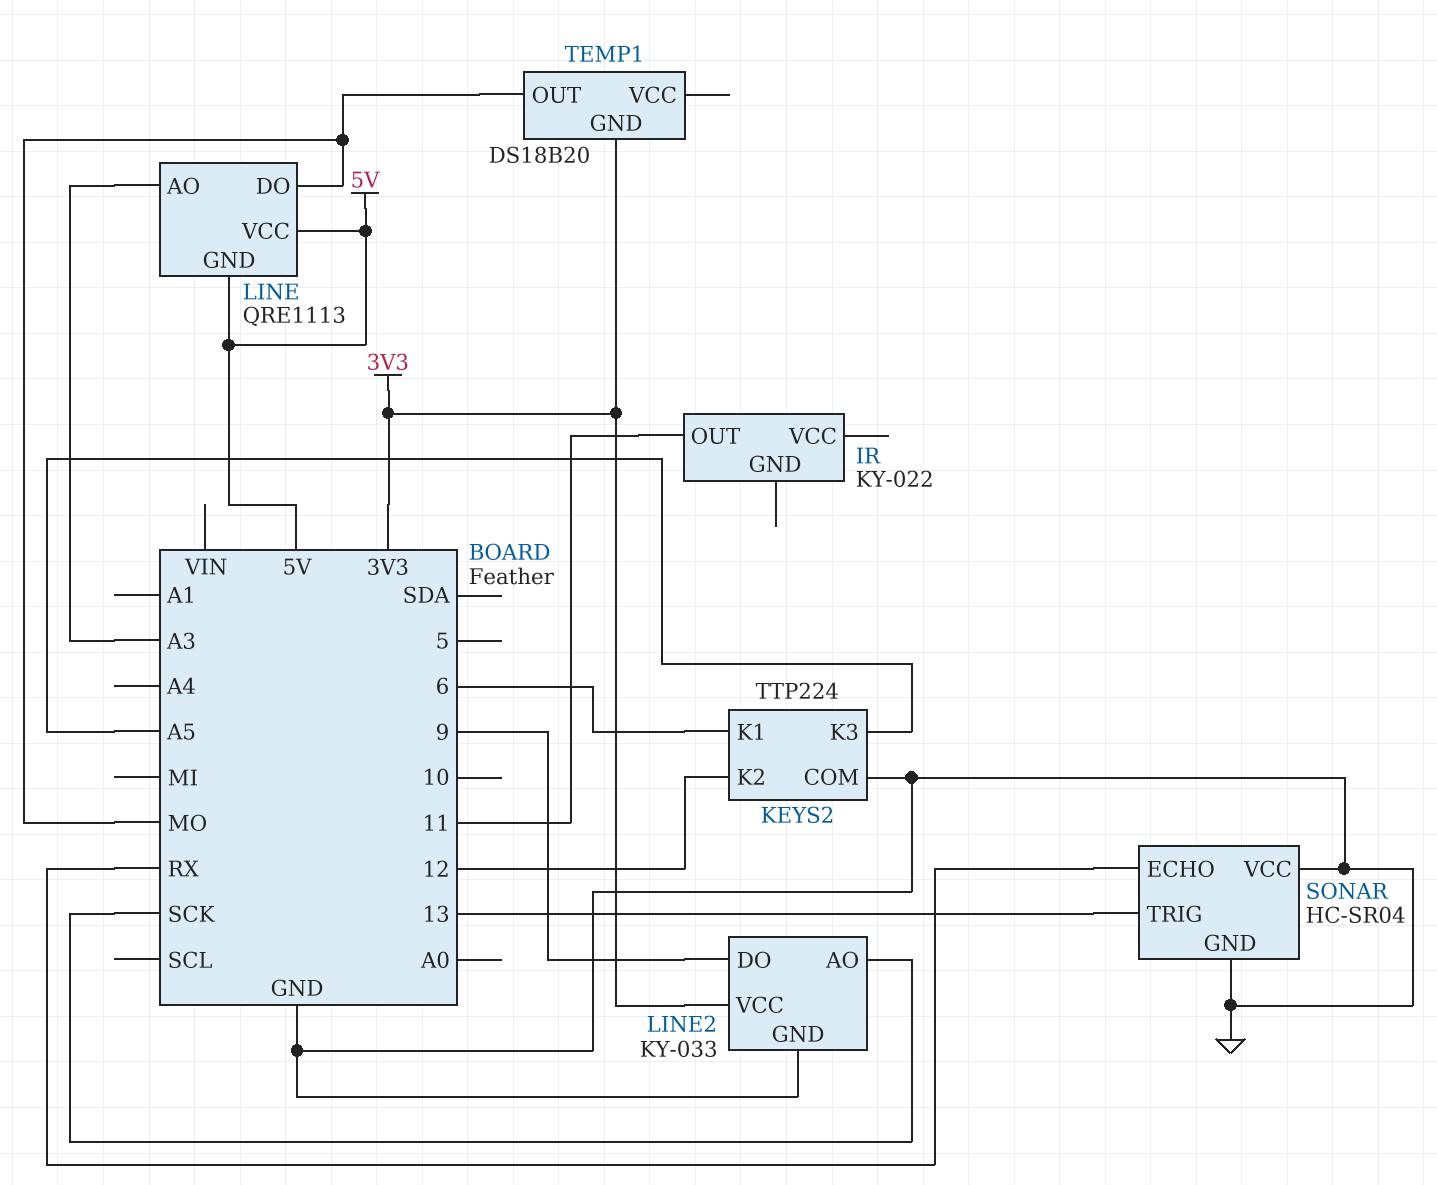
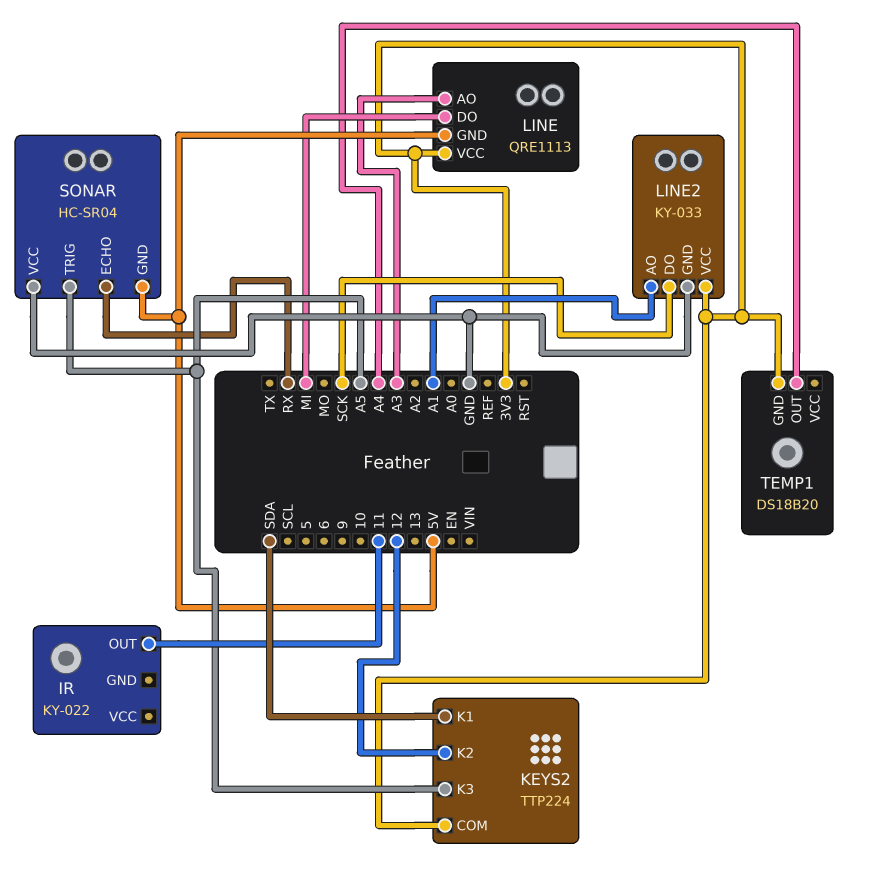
KEYS2 pin COM: GND -> 3V3
KEYS2 pin K1: 6 -> SDA
LINE pin DO: MO -> MI
LINE pin VCC: 5V -> 3V3
LINE2 pin AO: SCK -> A1
LINE2 pin DO: 9 -> SCK
SONAR pin GND: GND -> 5V
SONAR pin TRIG: 13 -> A5
TEMP1 pin OUT: MO -> A4

